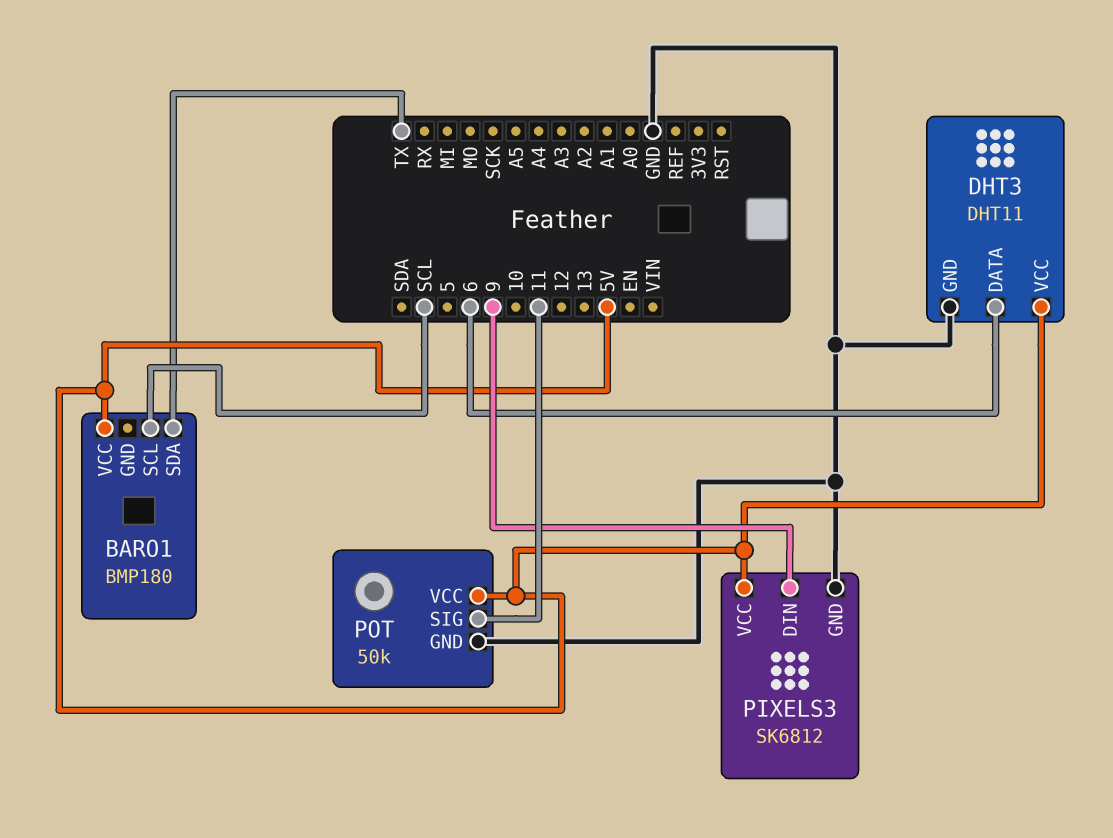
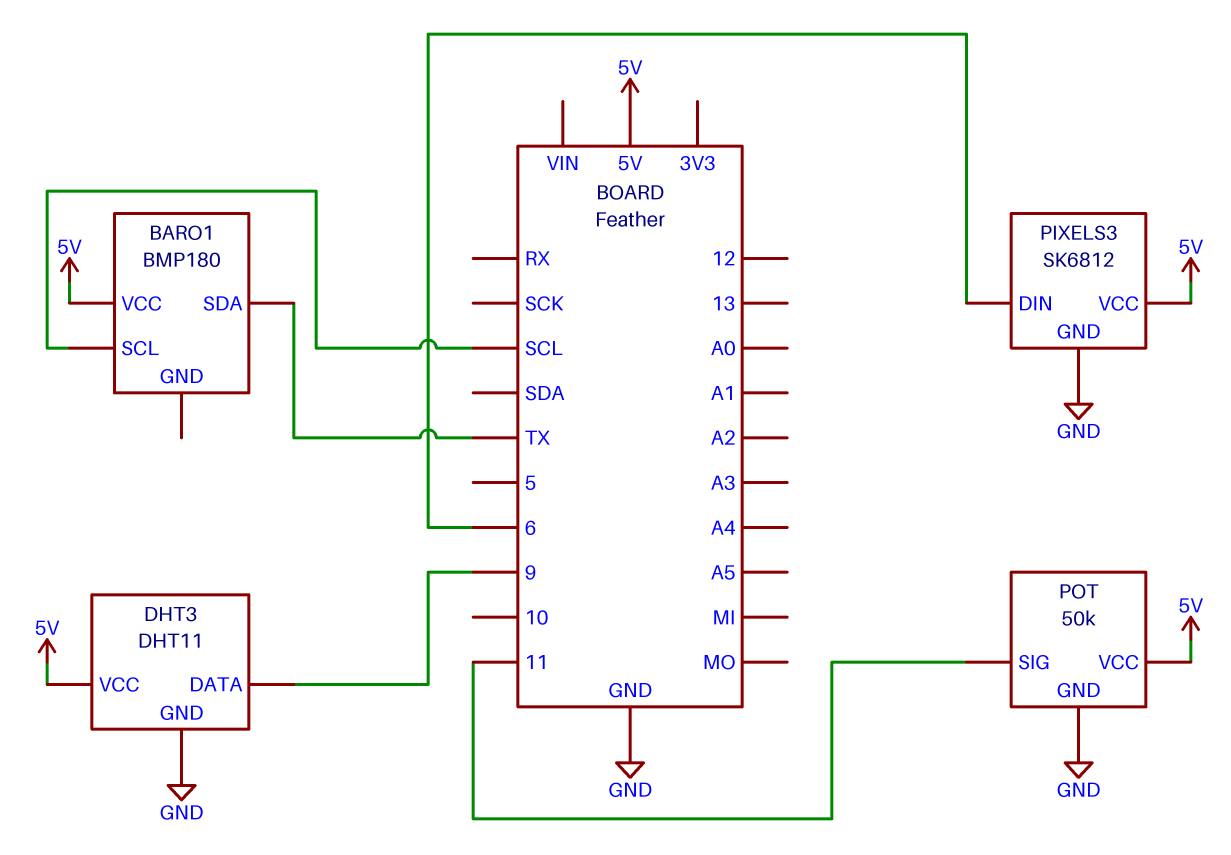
DHT3 pin DATA: 6 -> 9
PIXELS3 pin DIN: 9 -> 6

